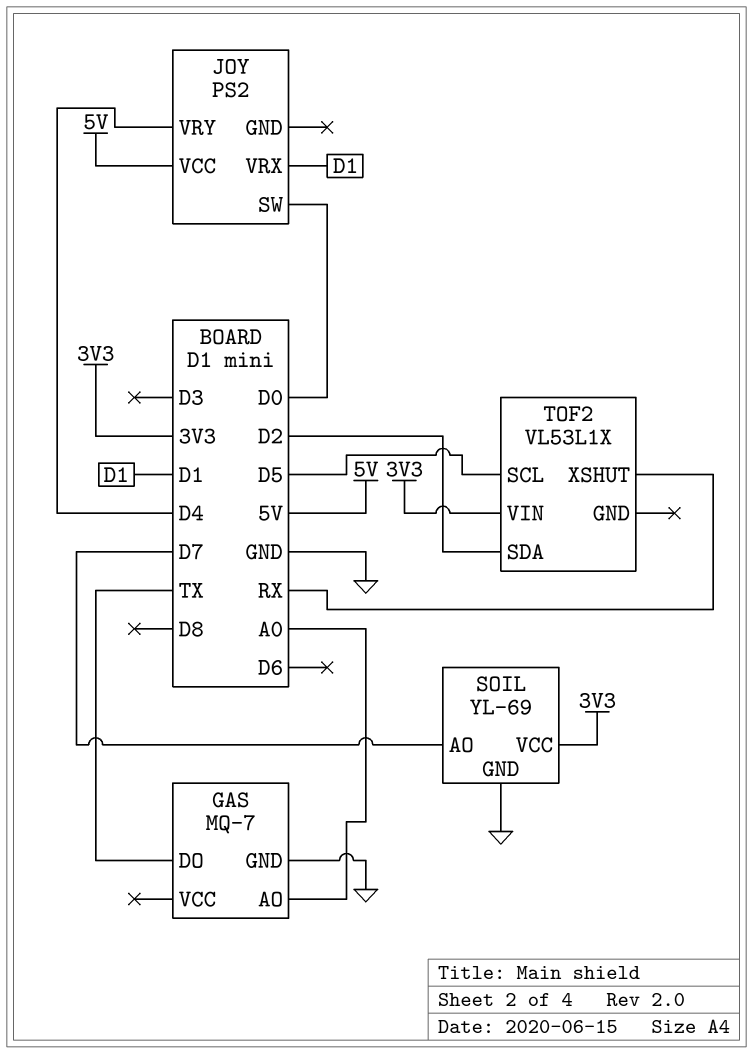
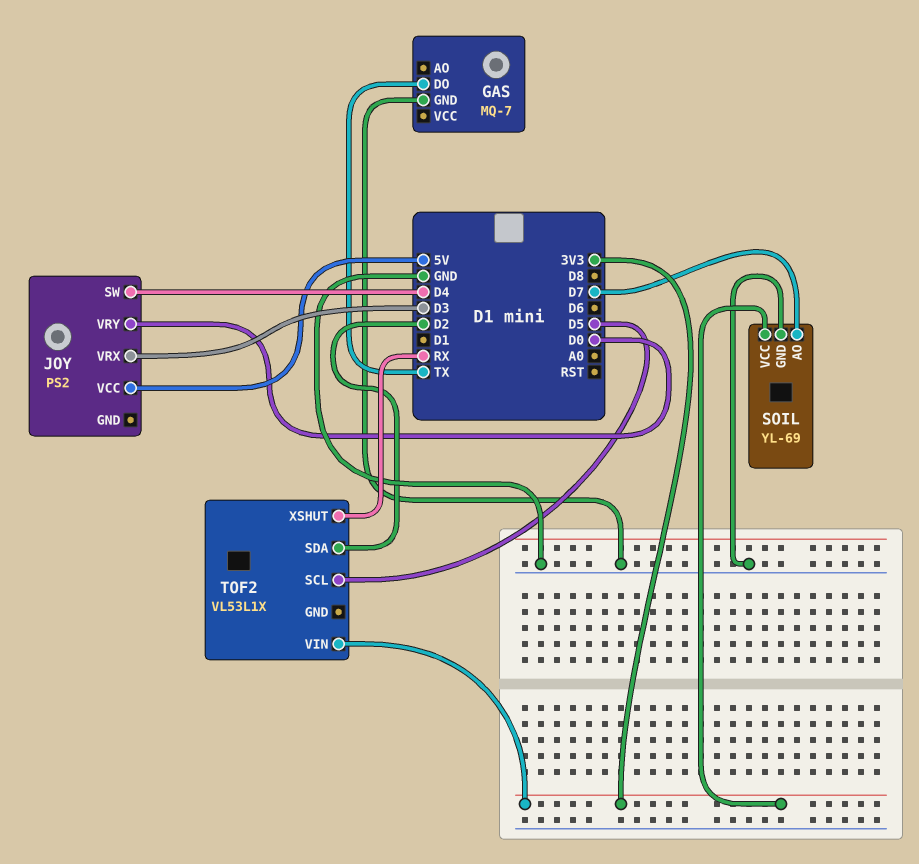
GAS pin AO: A0 -> none
JOY pin SW: D0 -> D4
JOY pin VRX: D1 -> D3
JOY pin VRY: D4 -> D0

